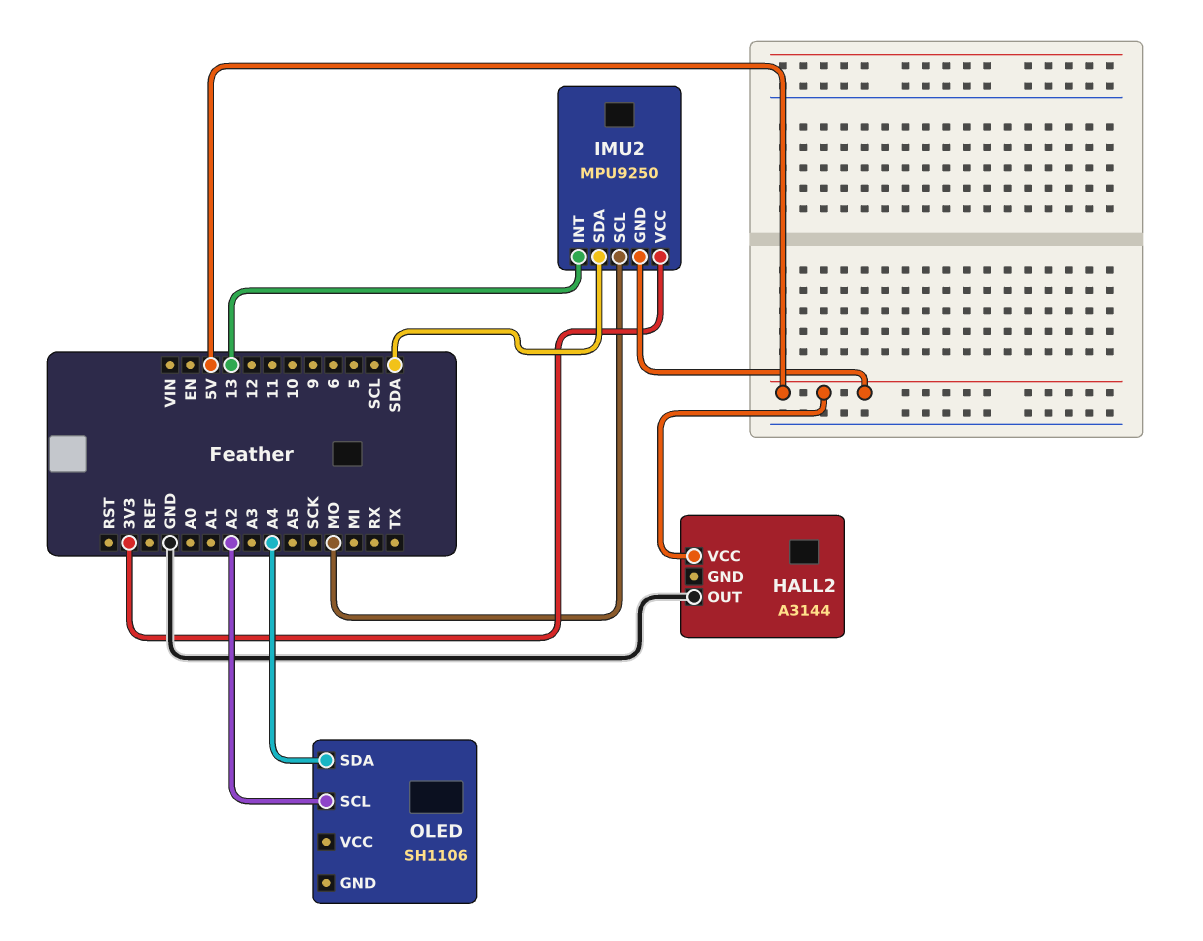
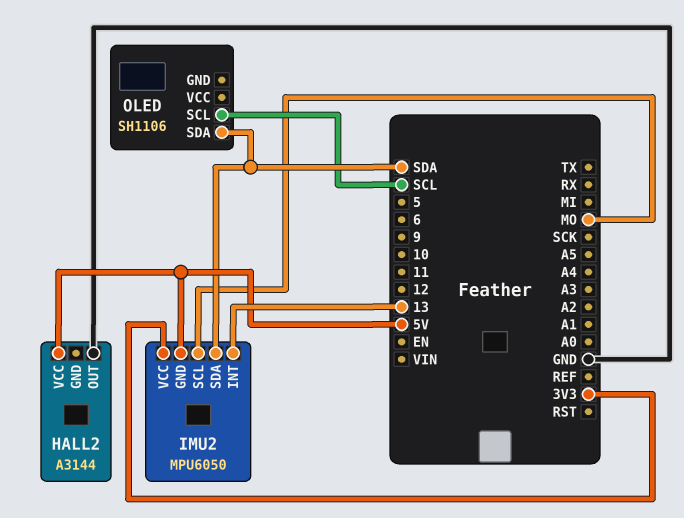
IMU2: MPU9250 -> MPU6050
OLED pin SCL: A2 -> SCL
OLED pin SDA: A4 -> SDA

